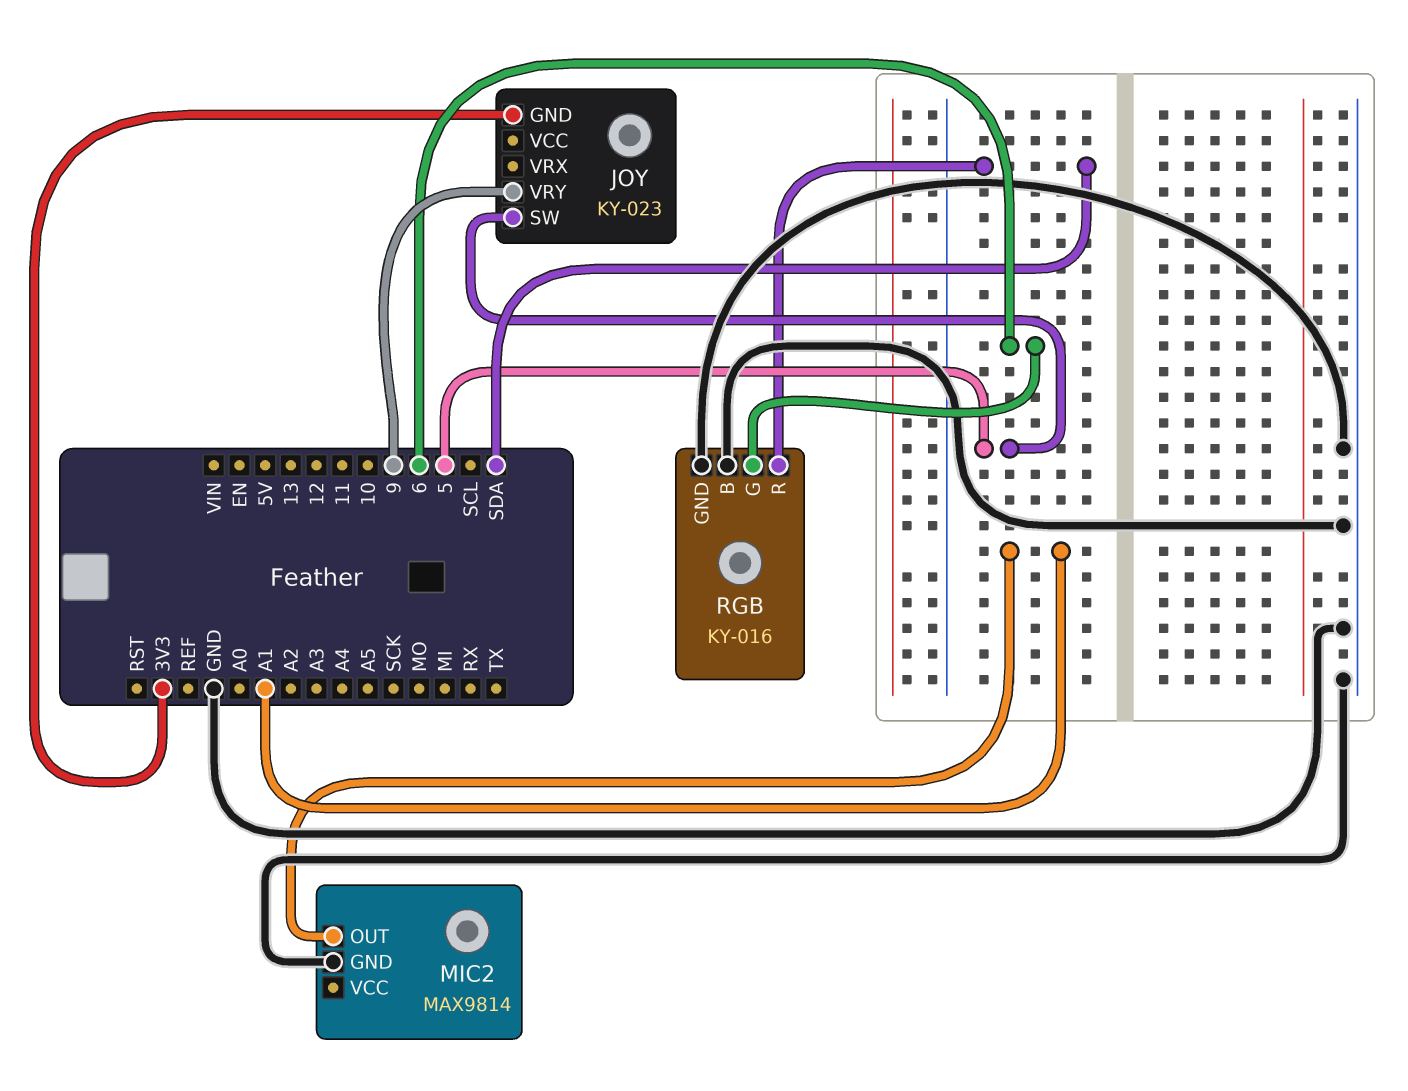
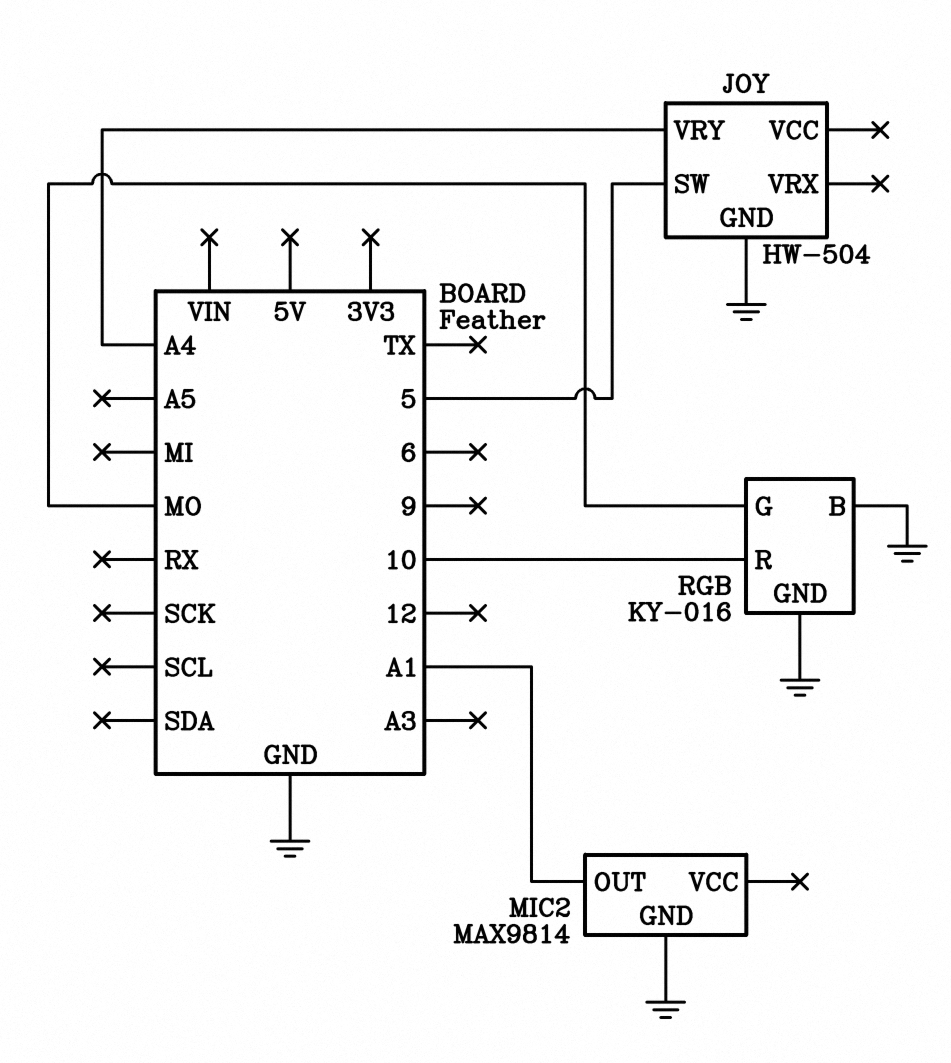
JOY: KY-023 -> HW-504
JOY pin GND: 3V3 -> GND
JOY pin VRY: 9 -> A4
RGB pin G: 6 -> MO
RGB pin R: SDA -> 10

